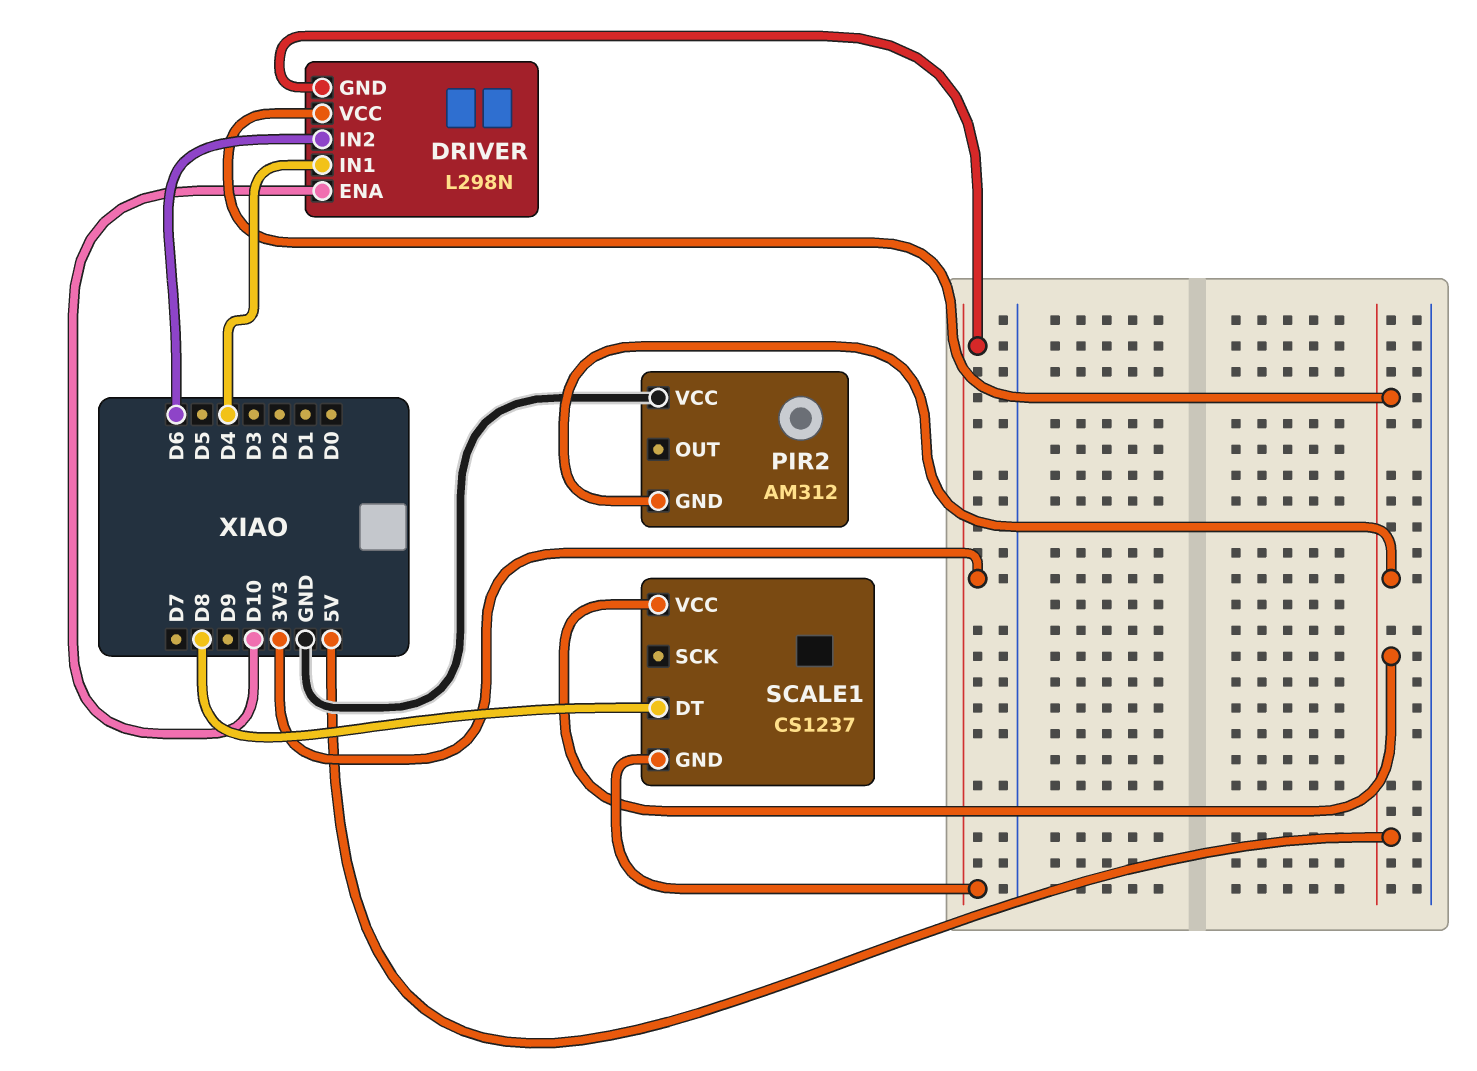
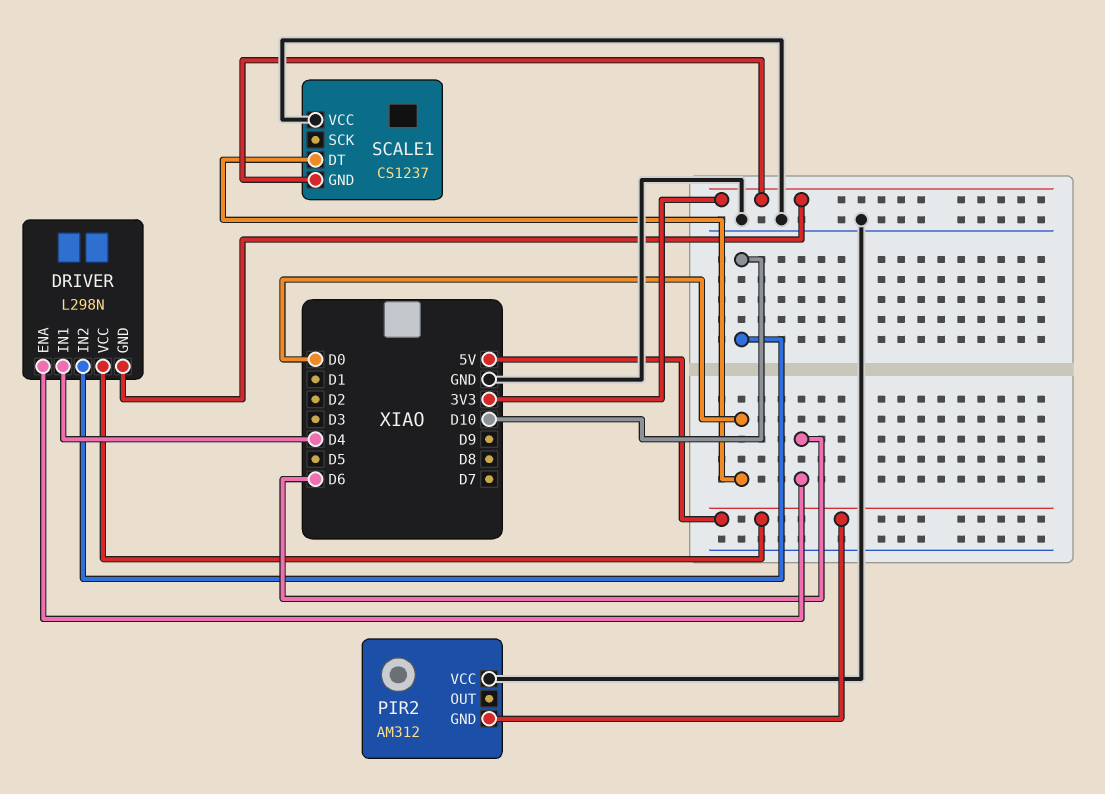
DRIVER pin ENA: D10 -> D6
DRIVER pin IN2: D6 -> D10
SCALE1 pin DT: D8 -> D0
SCALE1 pin VCC: 5V -> GND

